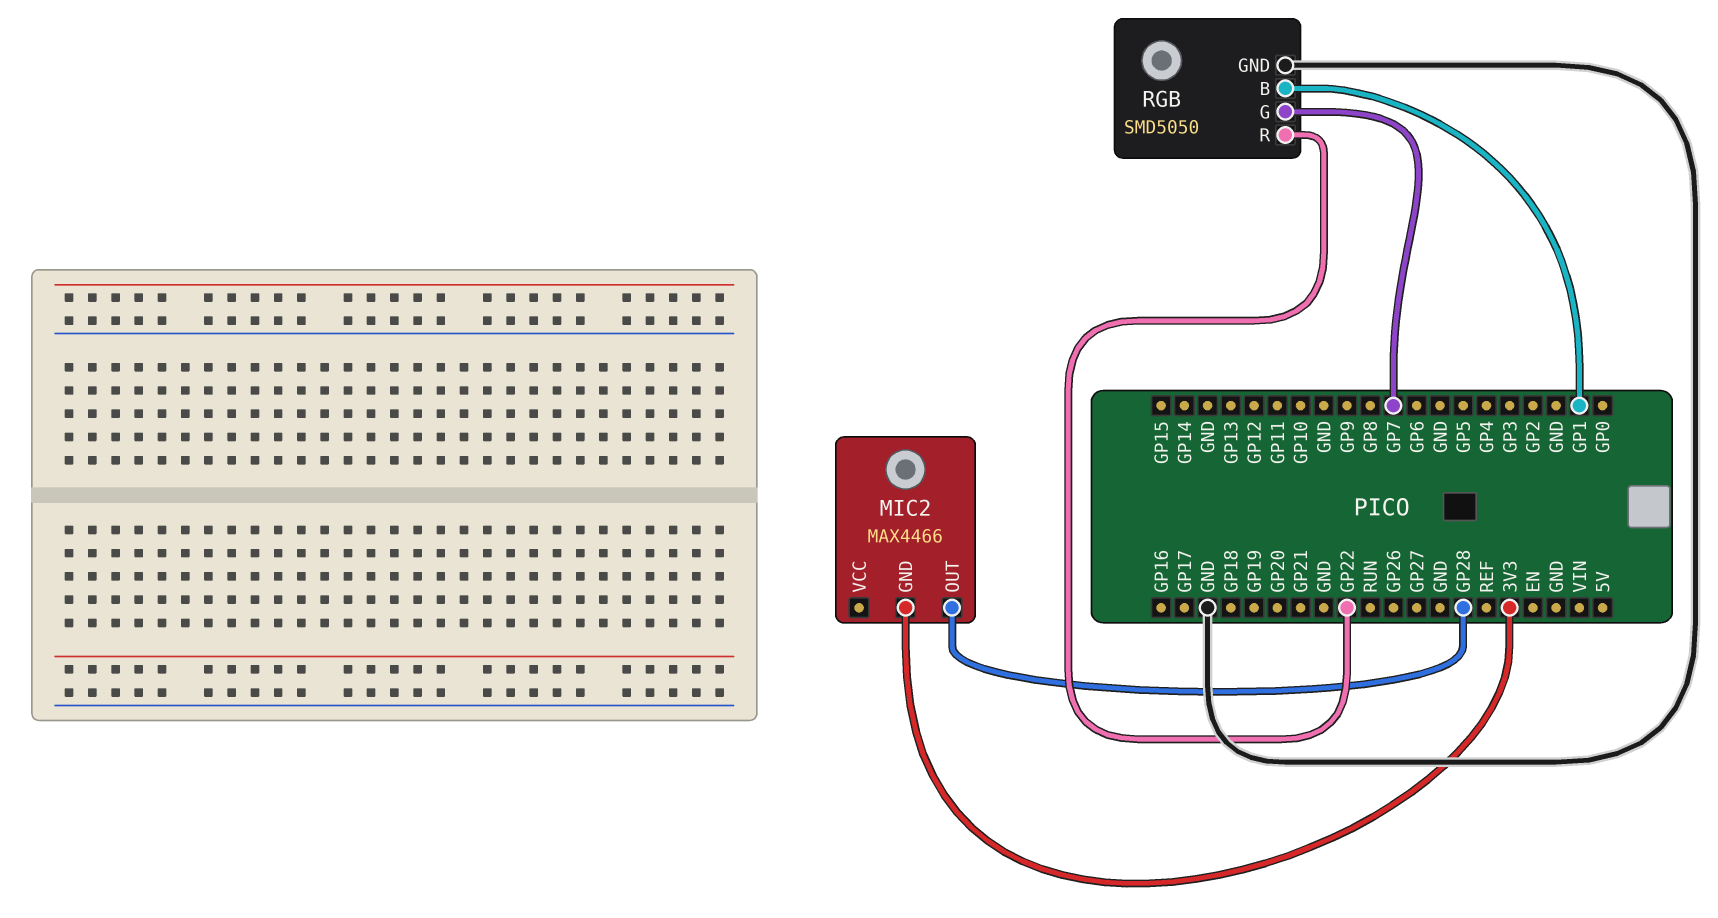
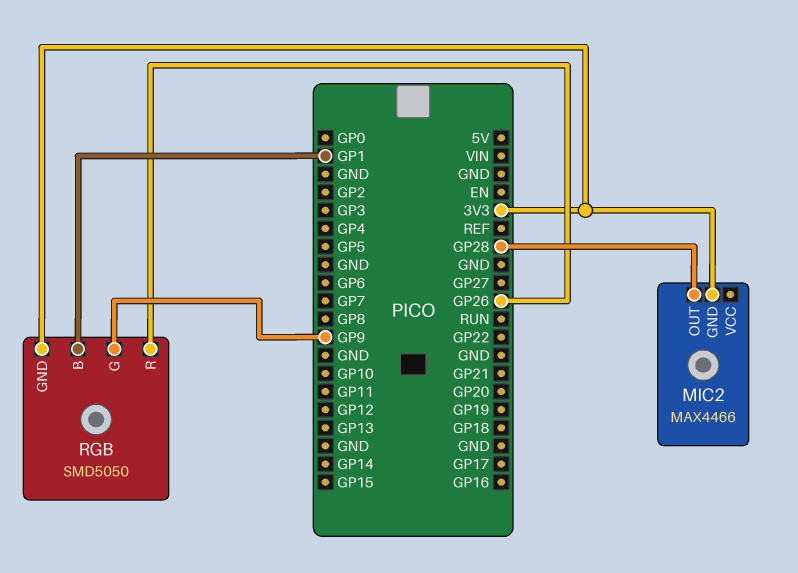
RGB pin G: GP7 -> GP9
RGB pin GND: GND -> 3V3
RGB pin R: GP22 -> GP26

